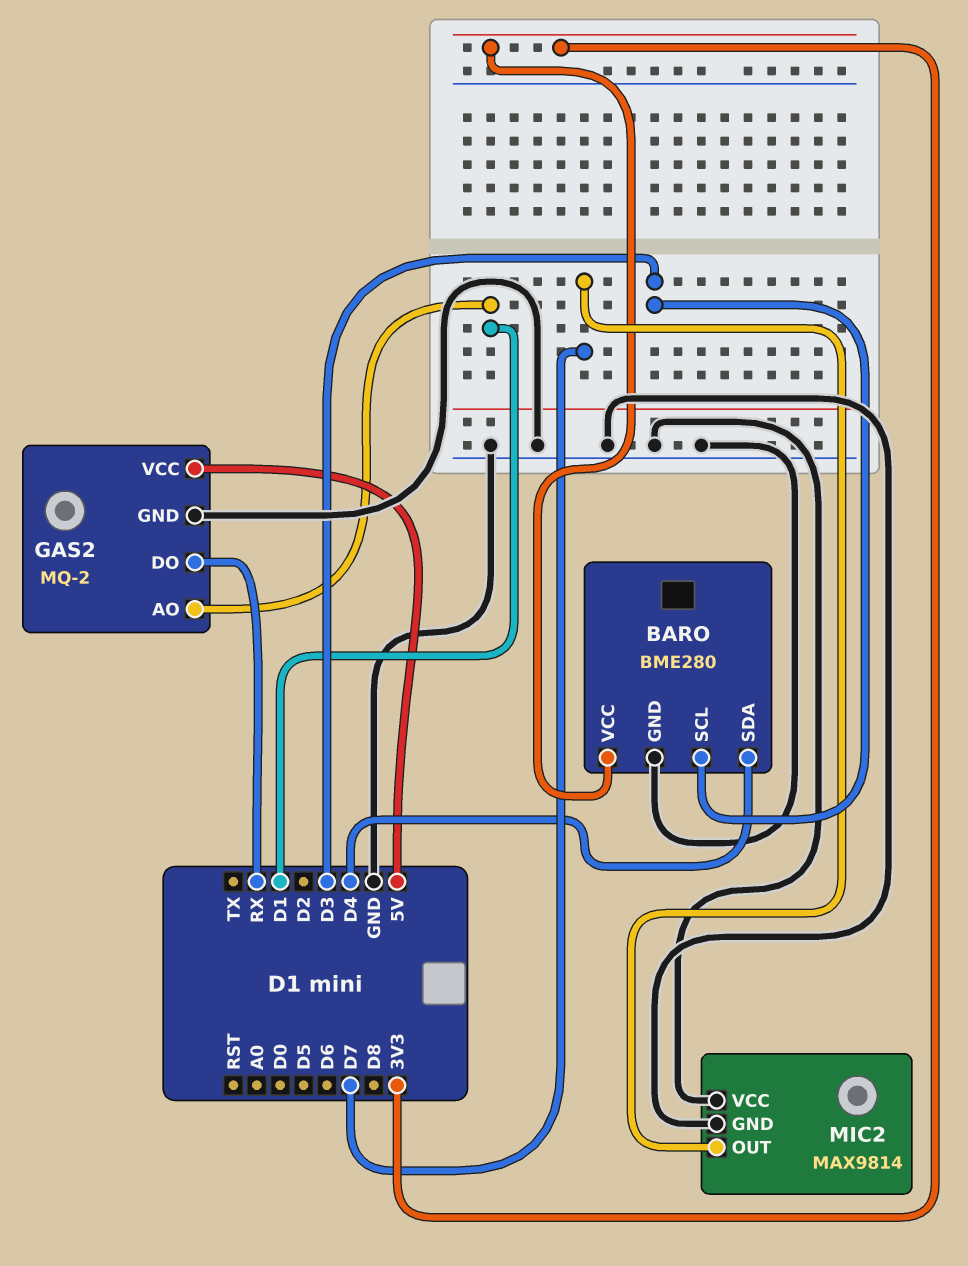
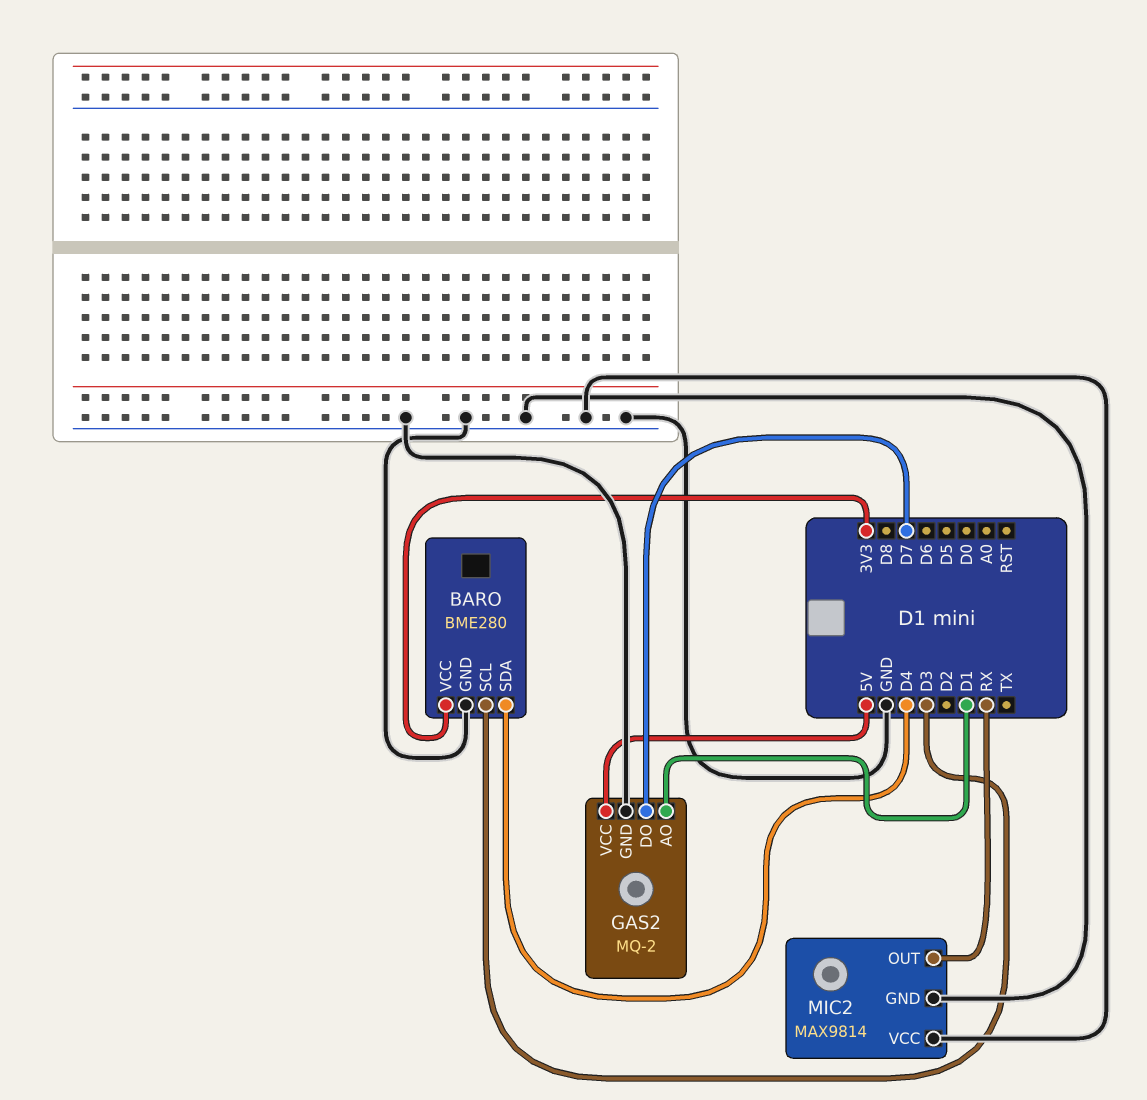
GAS2 pin DO: RX -> D7
MIC2 pin OUT: D7 -> RX

